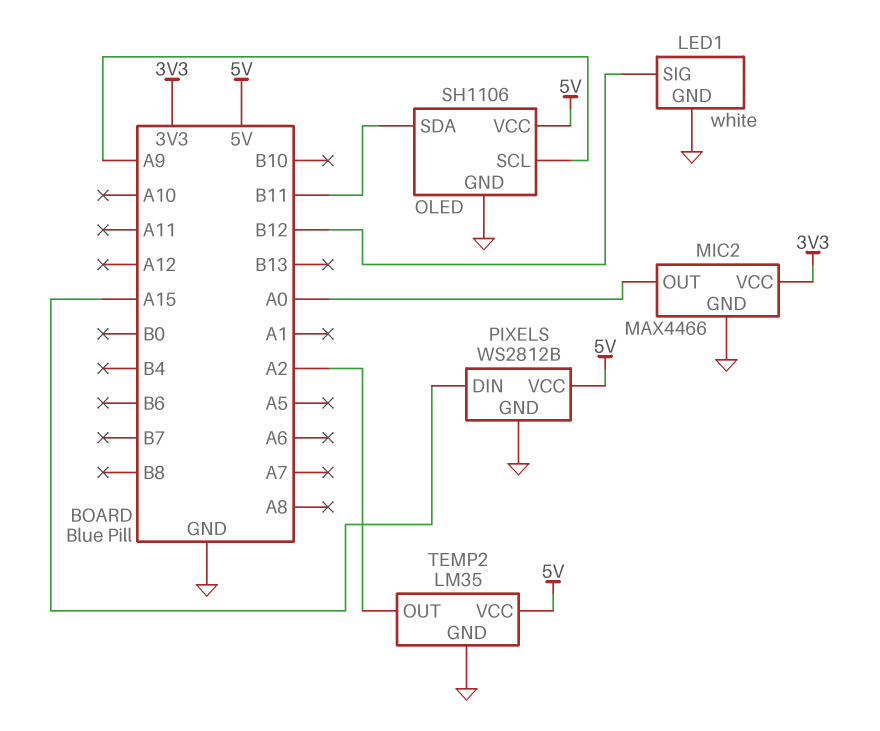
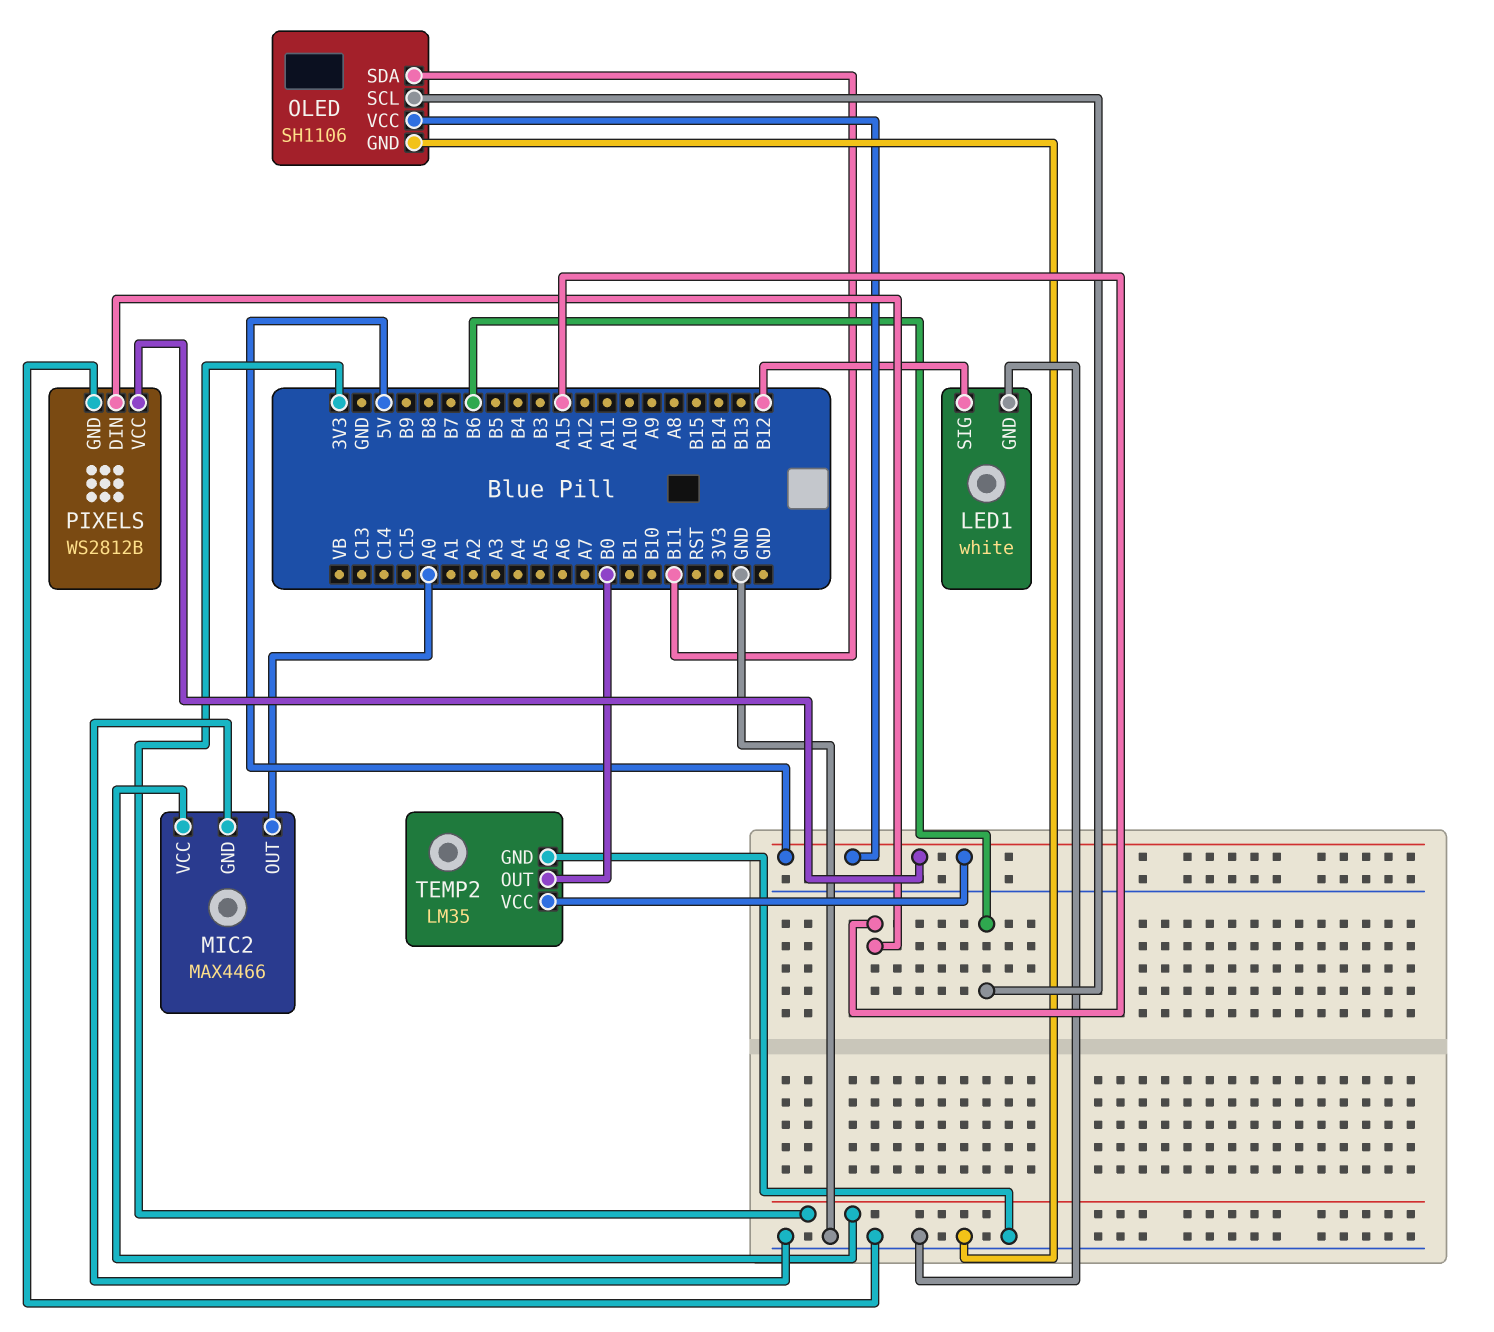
OLED pin SCL: A9 -> B6
TEMP2 pin OUT: A2 -> B0

